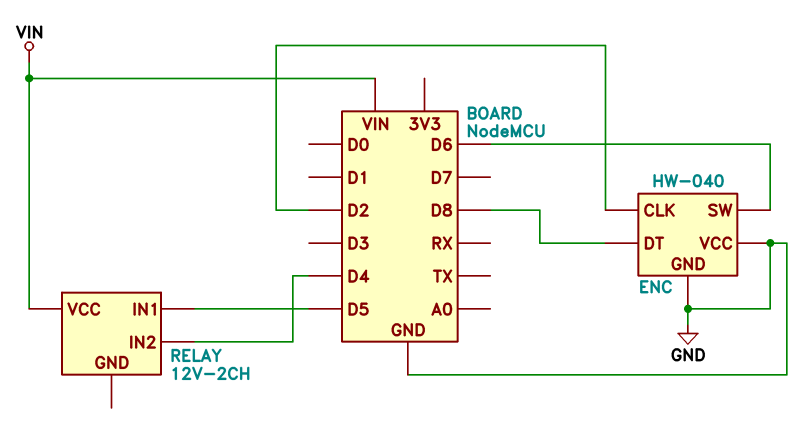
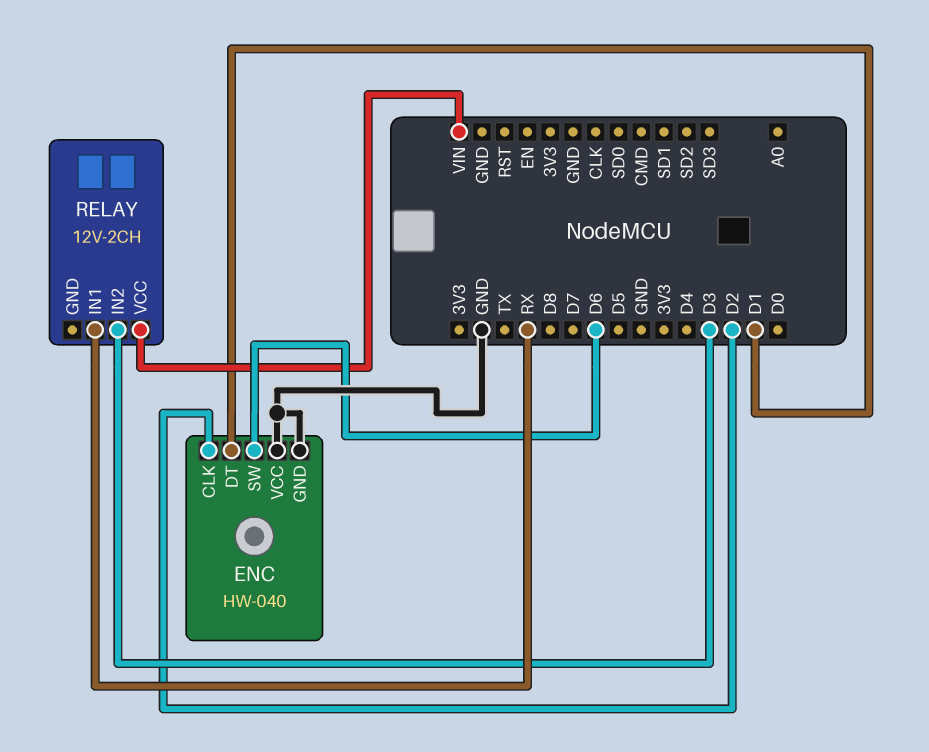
ENC pin DT: D8 -> D1
RELAY pin IN1: D5 -> RX
RELAY pin IN2: D4 -> D3

